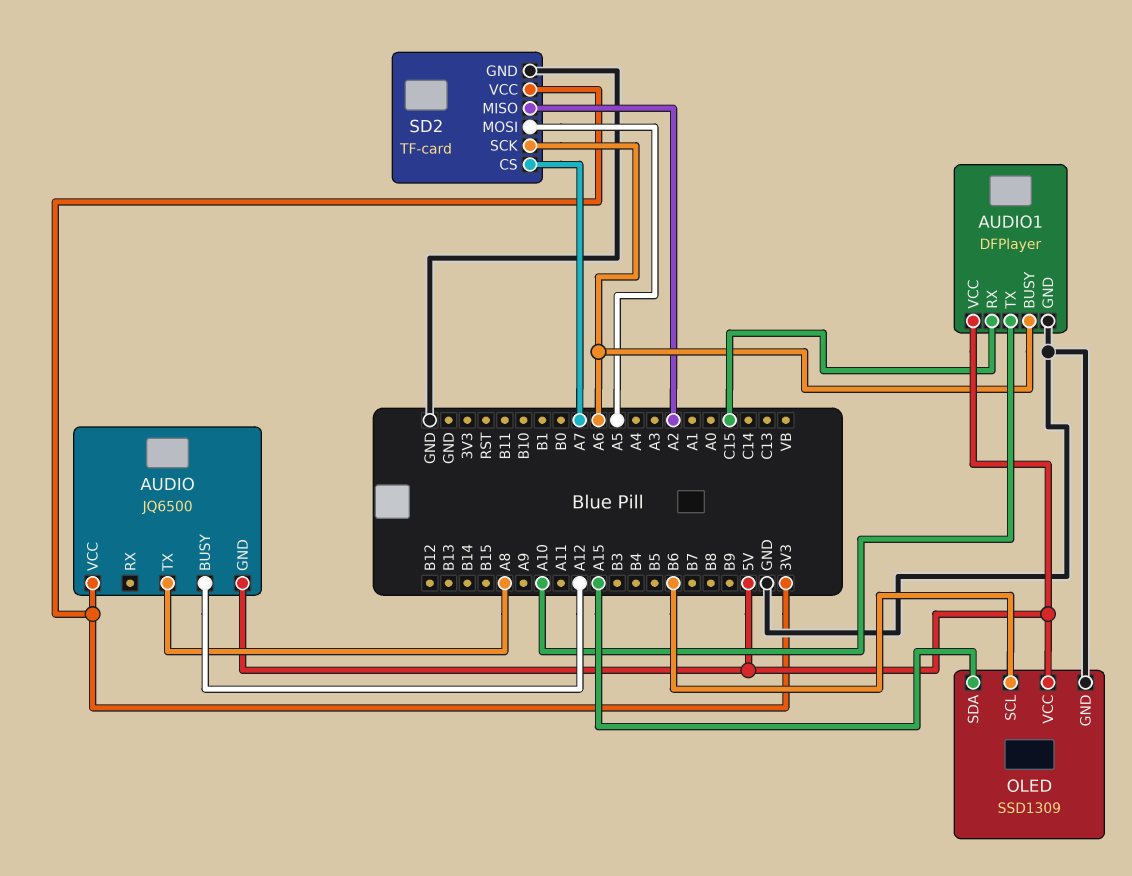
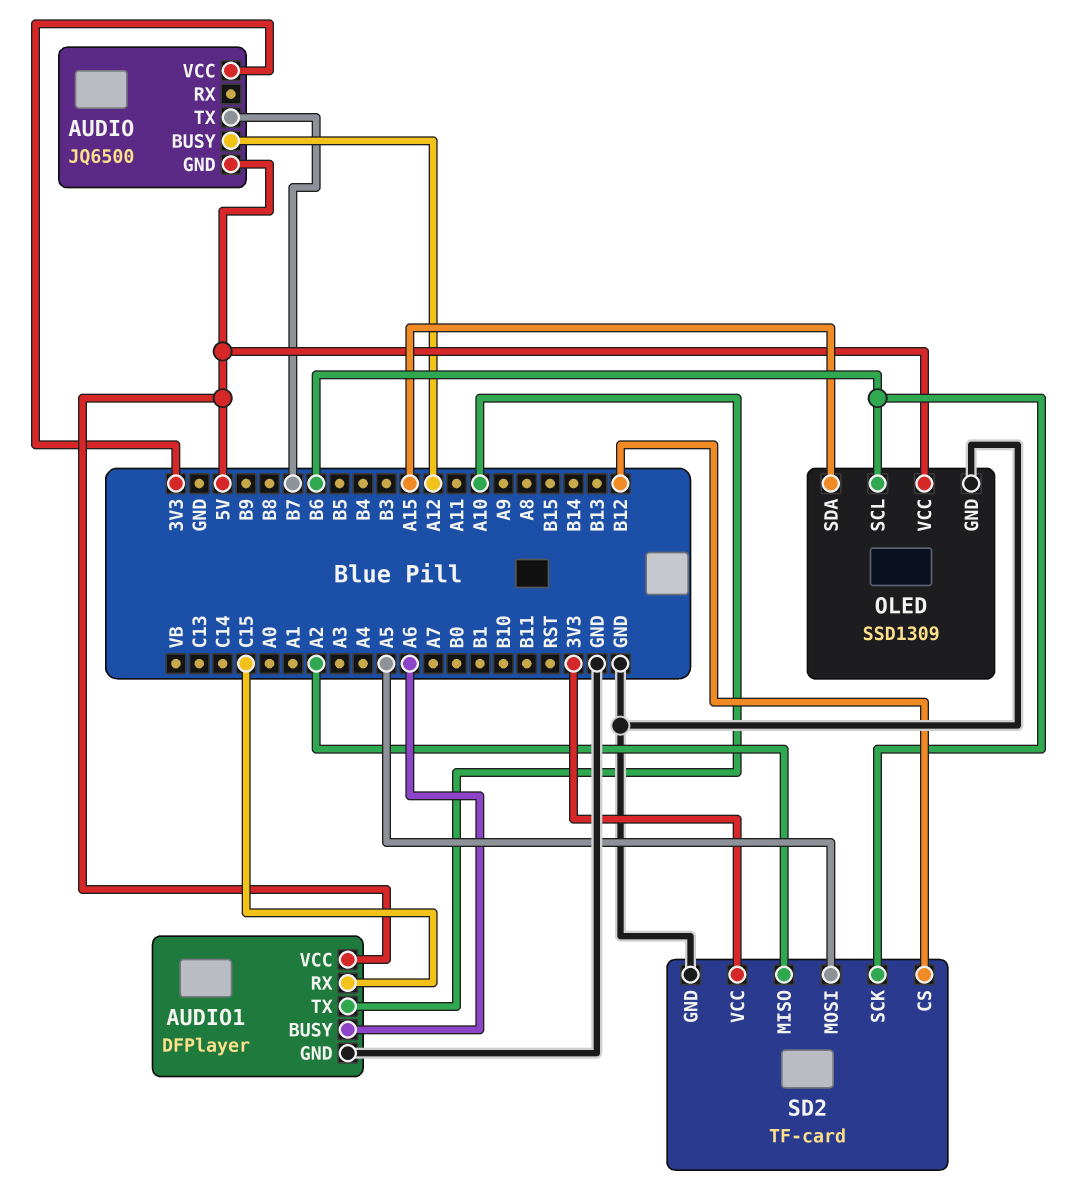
AUDIO pin TX: A8 -> B7
SD2 pin CS: A7 -> B12
SD2 pin SCK: A6 -> B6

